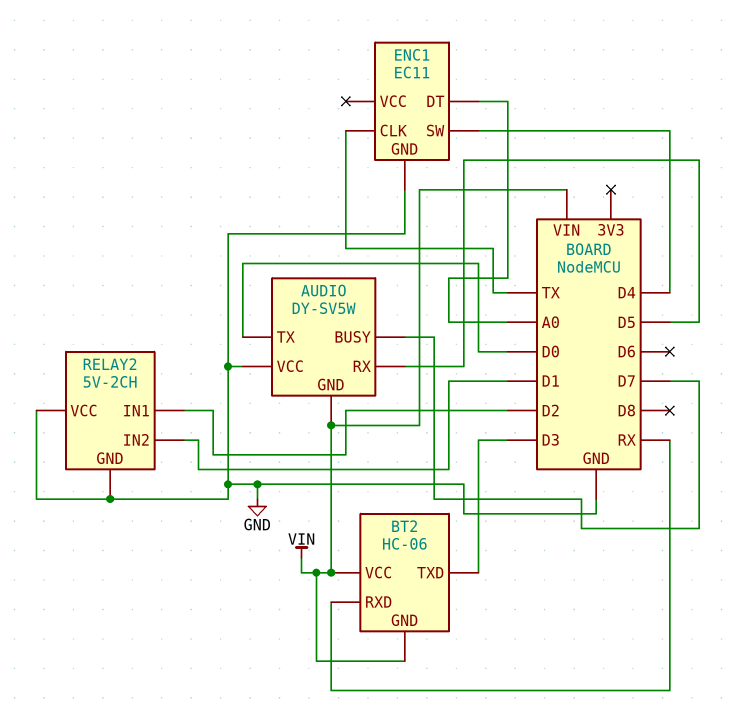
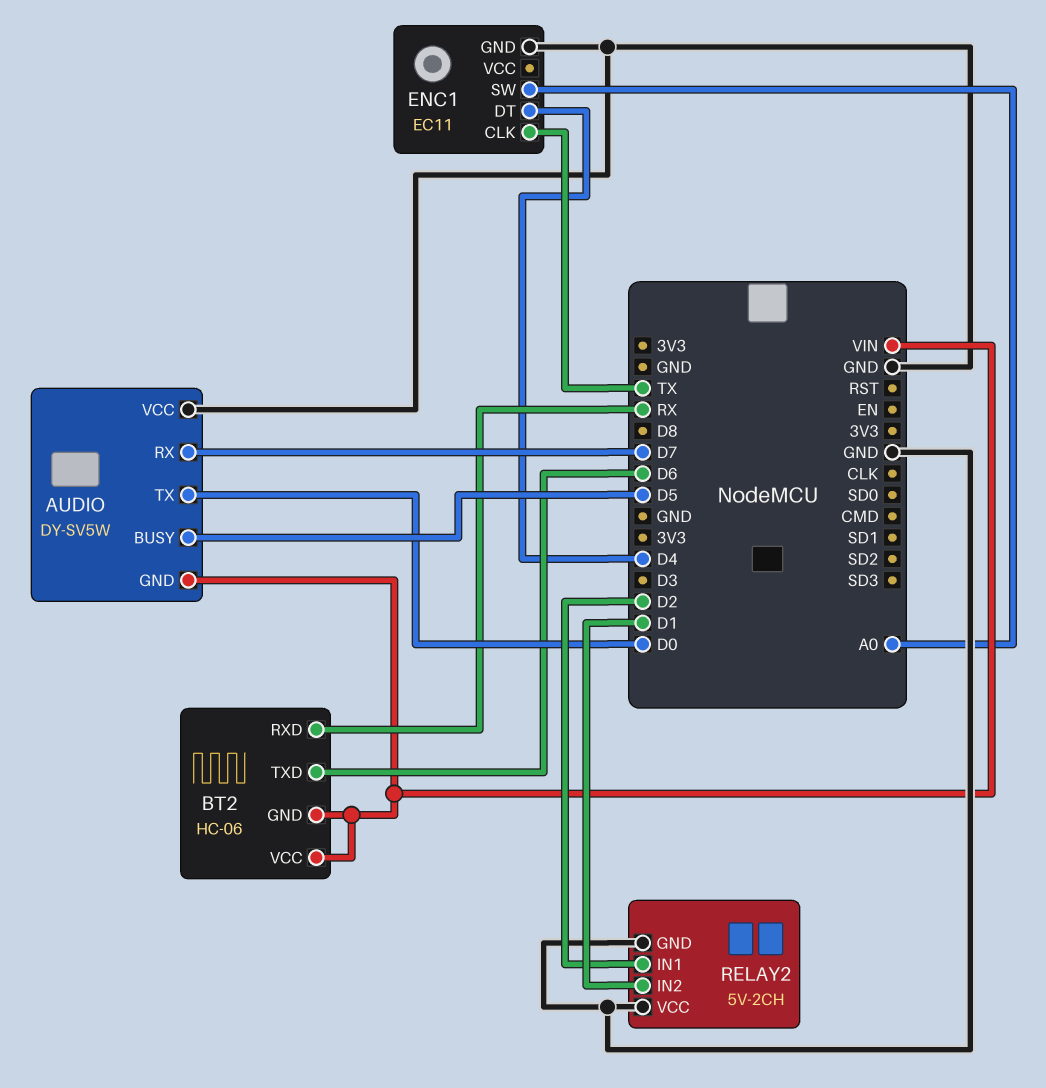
AUDIO pin BUSY: D7 -> D5
AUDIO pin RX: D5 -> D7
BT2 pin TXD: D3 -> D6
ENC1 pin DT: A0 -> D4
ENC1 pin SW: D4 -> A0

